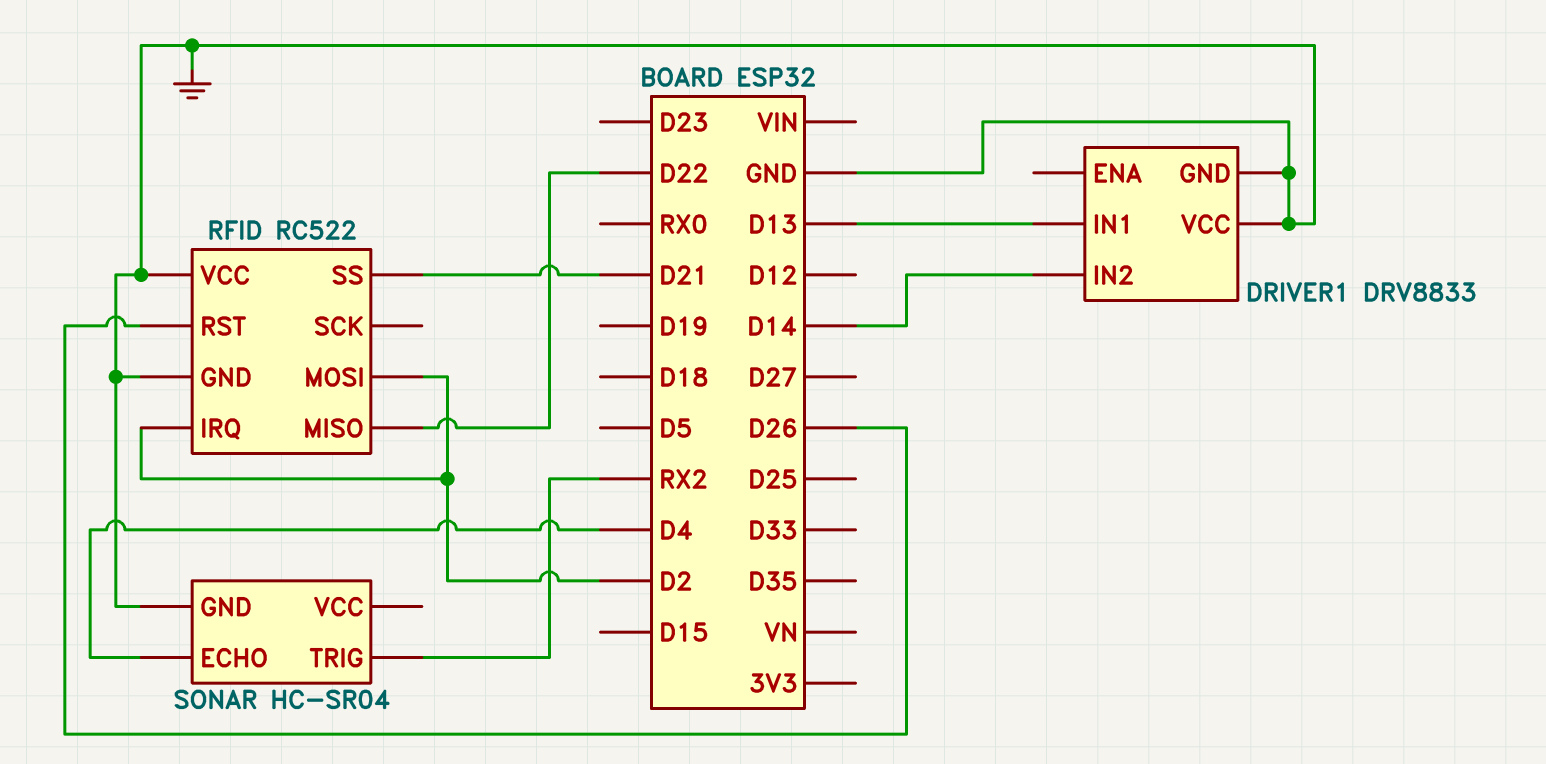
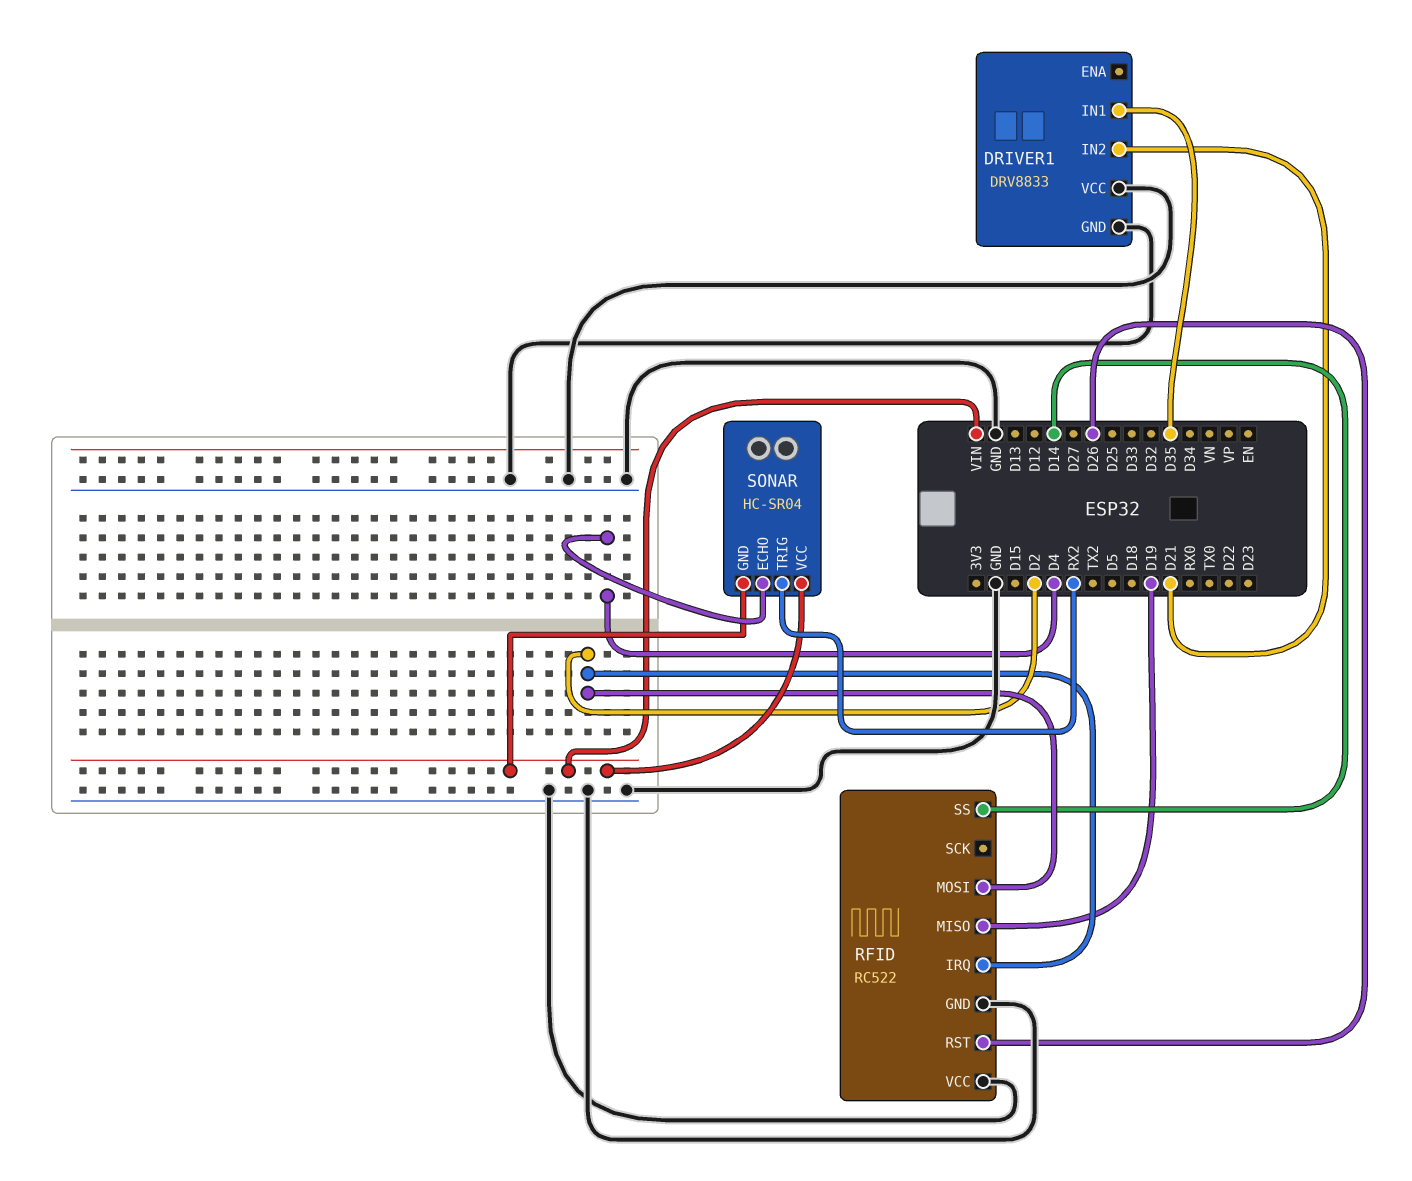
DRIVER1 pin IN1: D13 -> D35
DRIVER1 pin IN2: D14 -> D21
RFID pin MISO: D22 -> D19
RFID pin SS: D21 -> D14
SONAR pin GND: GND -> VIN
SONAR pin VCC: none -> VIN

